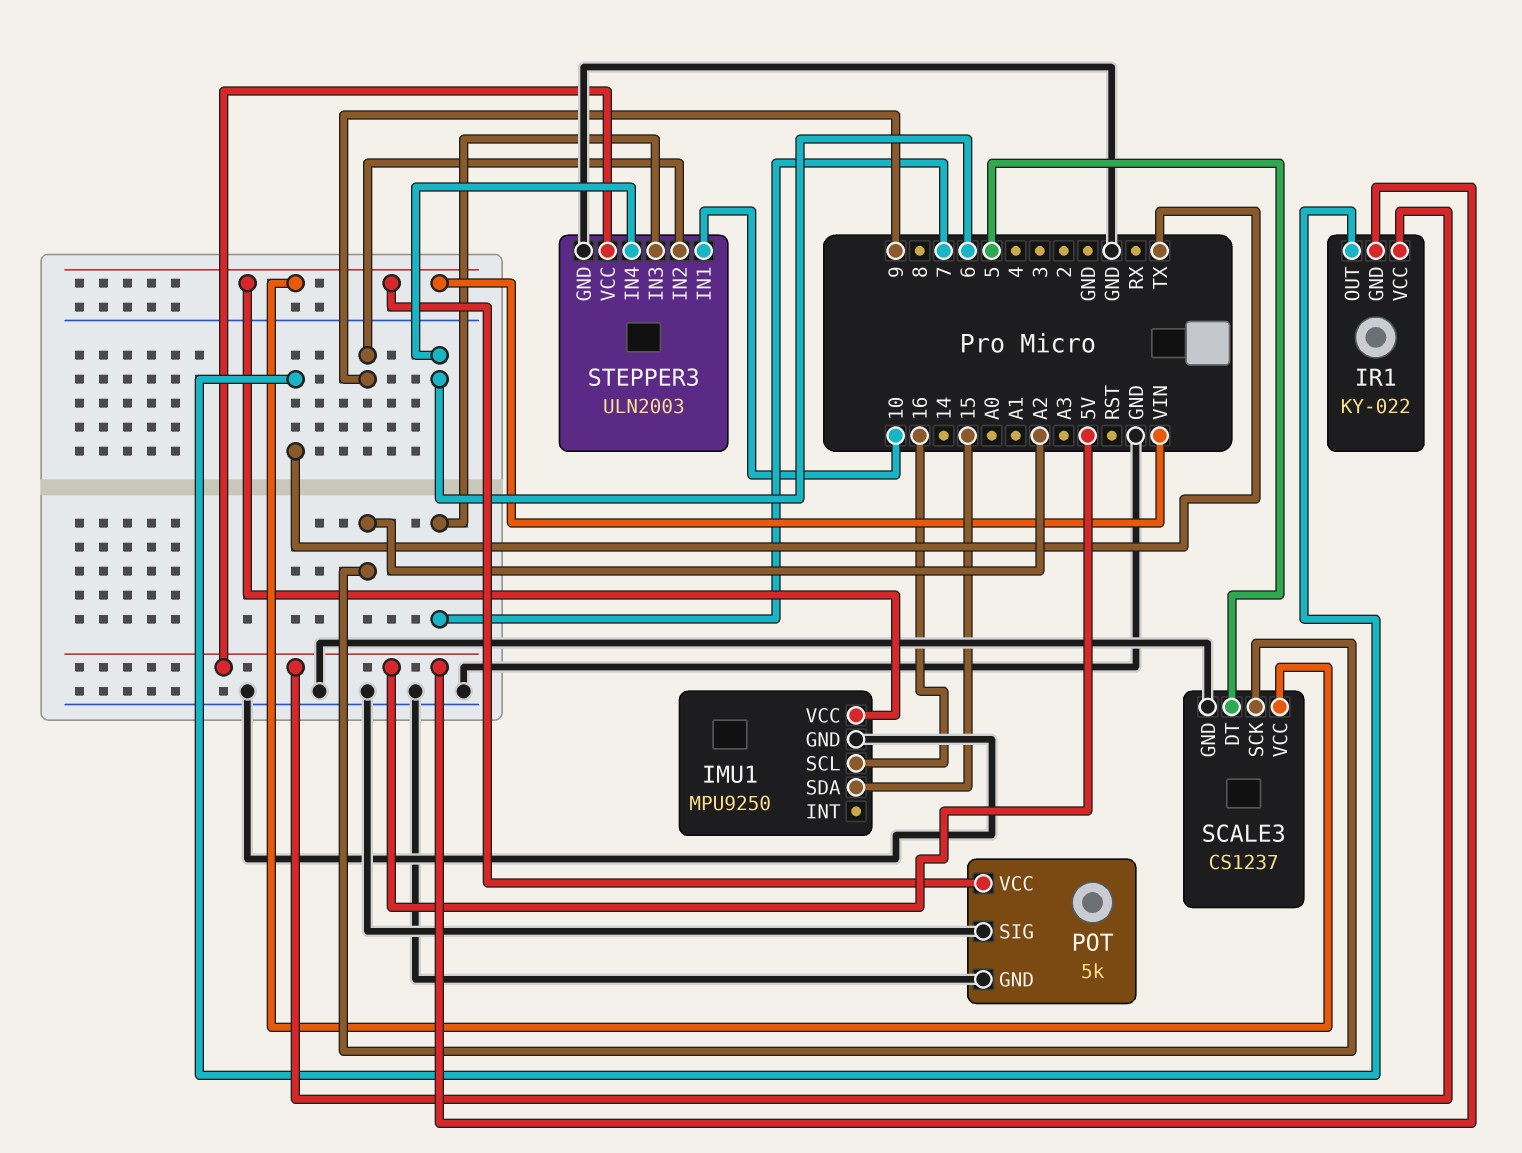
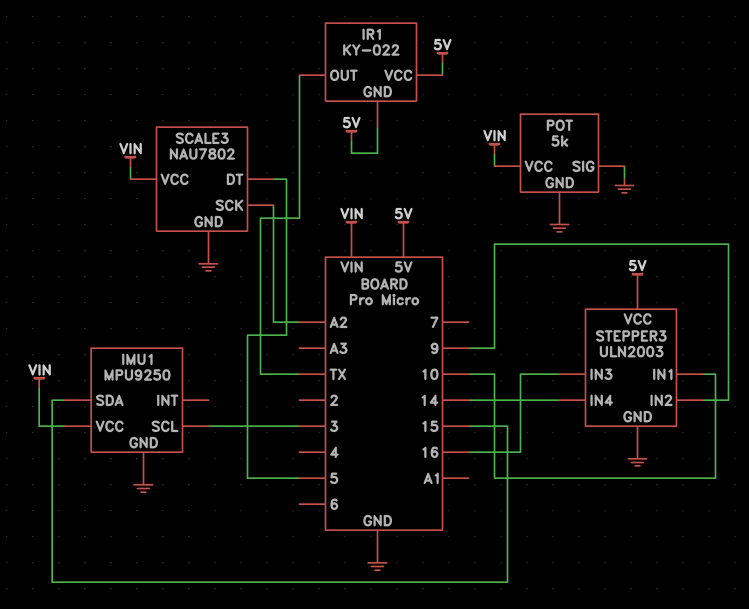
IMU1 pin SCL: 16 -> 3
SCALE3: CS1237 -> NAU7802
STEPPER3 pin IN3: 7 -> 16
STEPPER3 pin IN4: 6 -> 14

